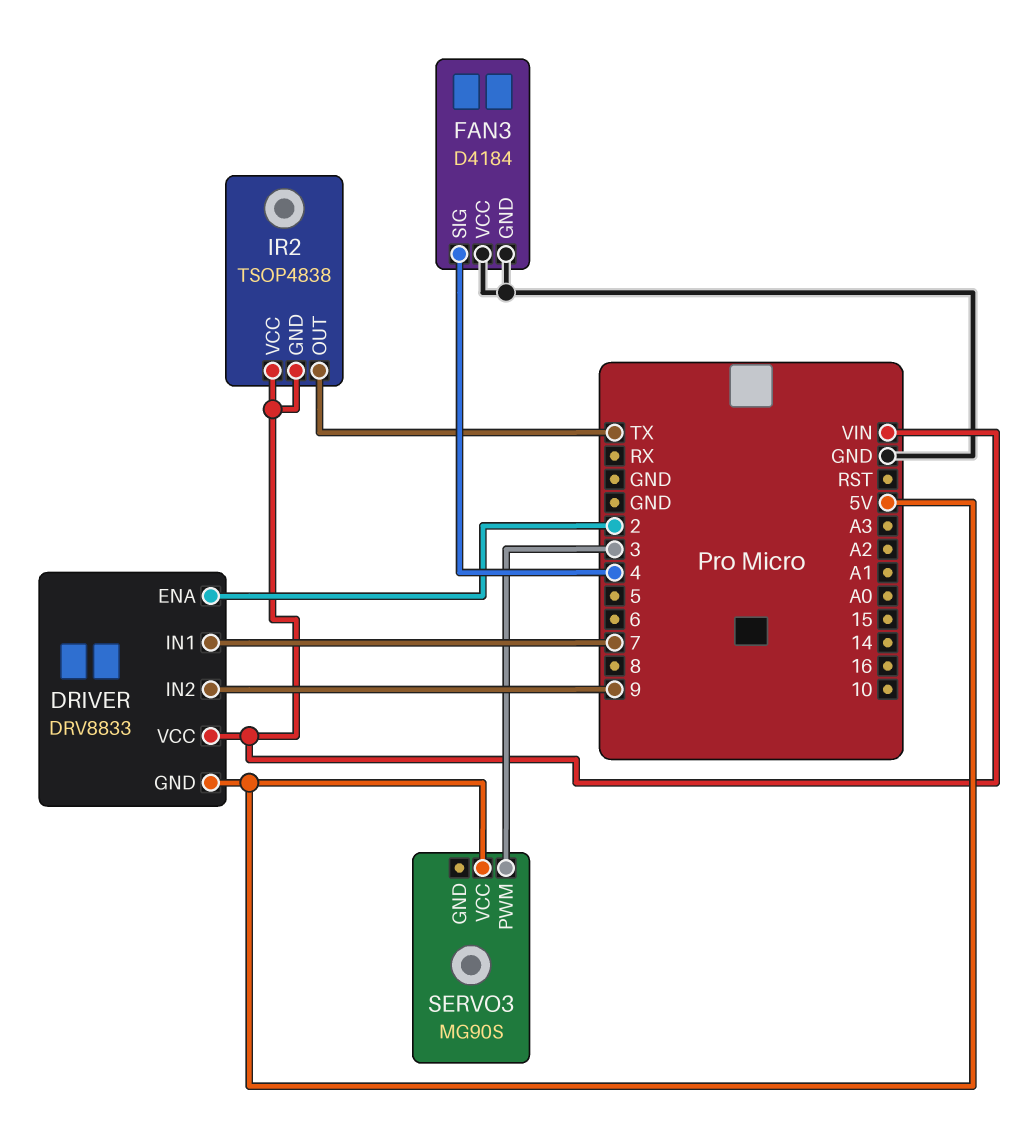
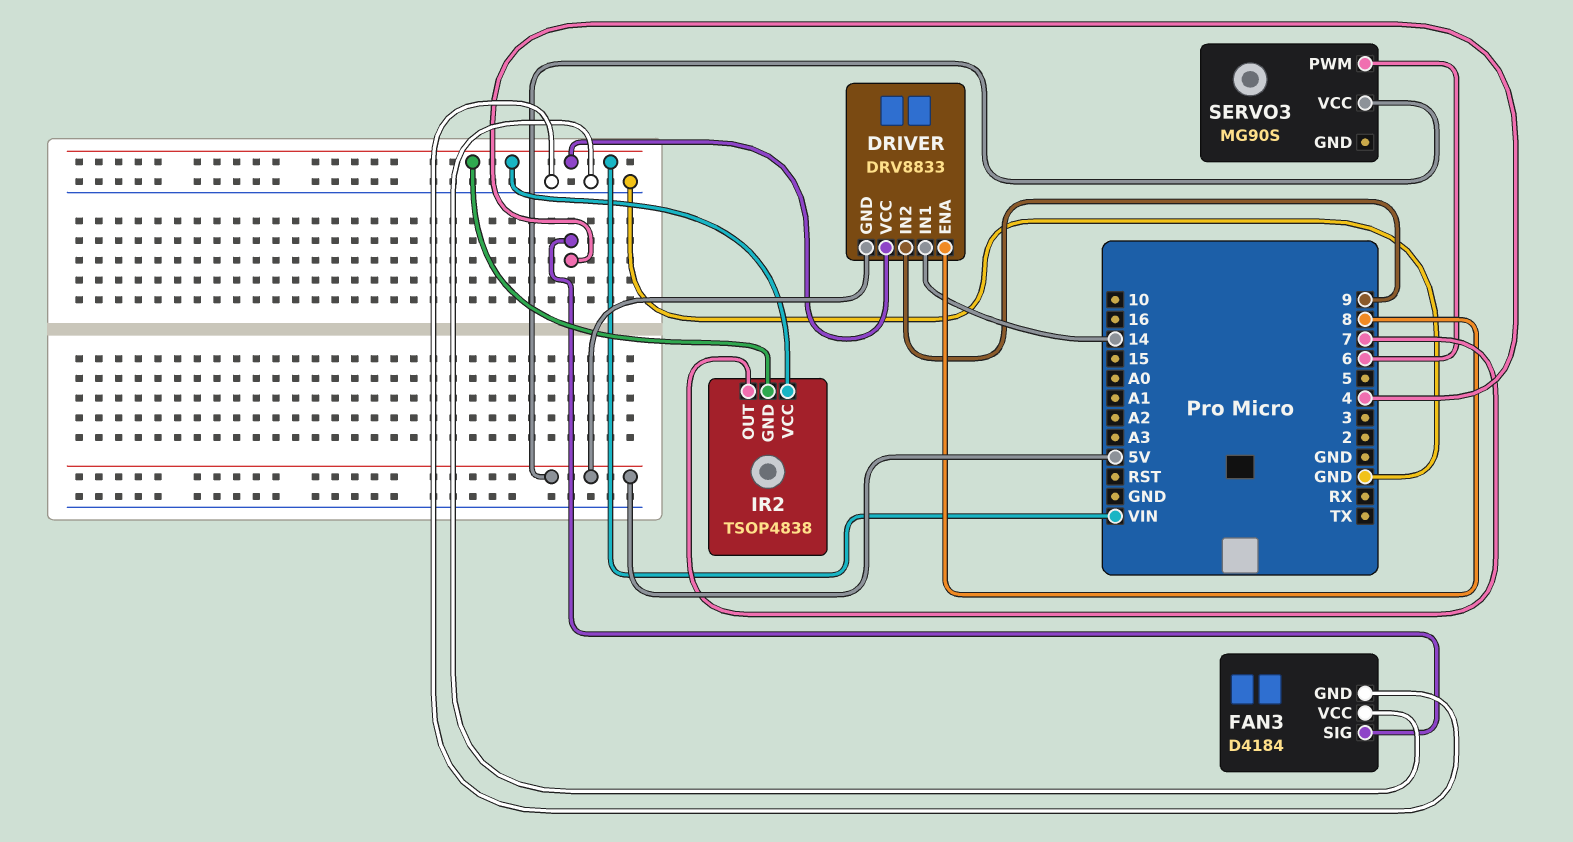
DRIVER pin ENA: 2 -> 8
DRIVER pin IN1: 7 -> 14
IR2 pin OUT: TX -> 7
SERVO3 pin PWM: 3 -> 6

